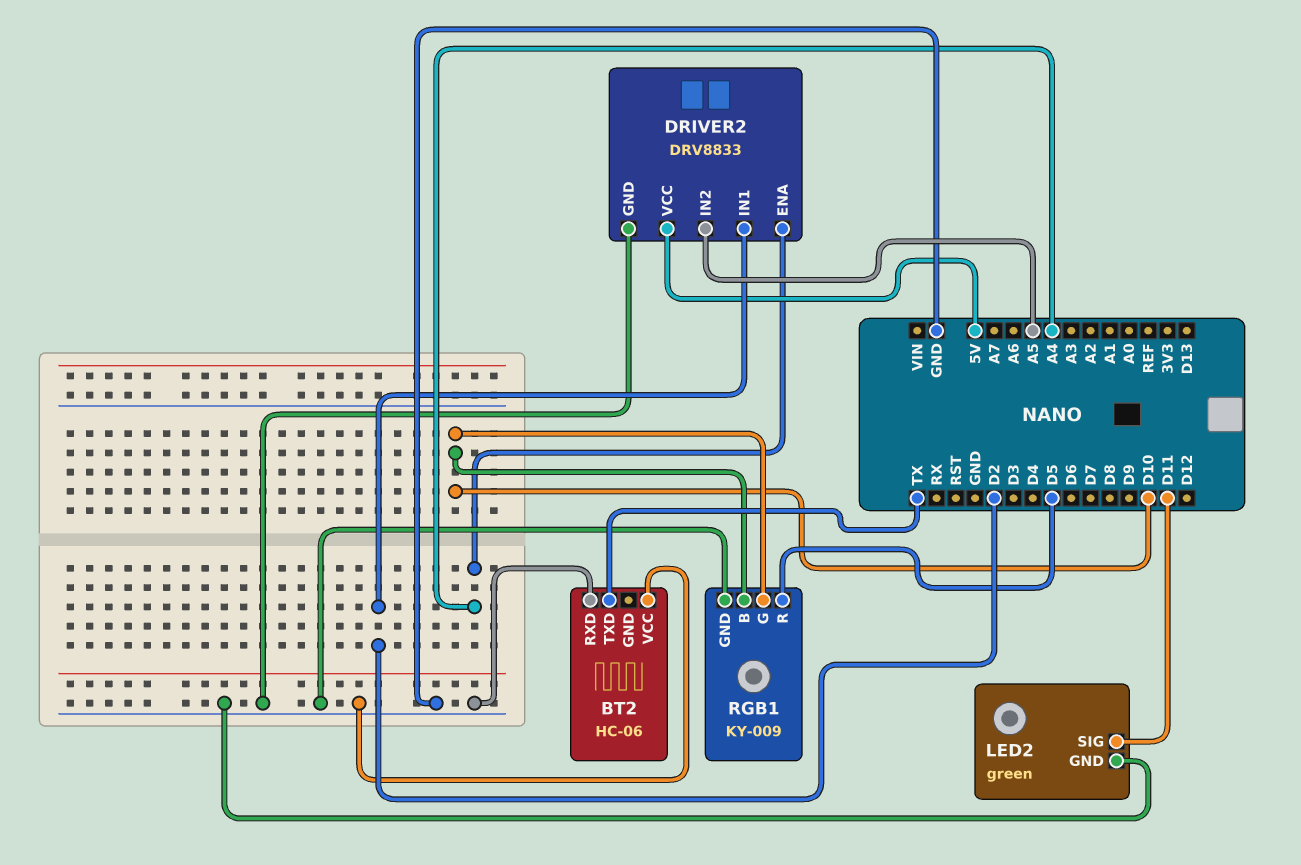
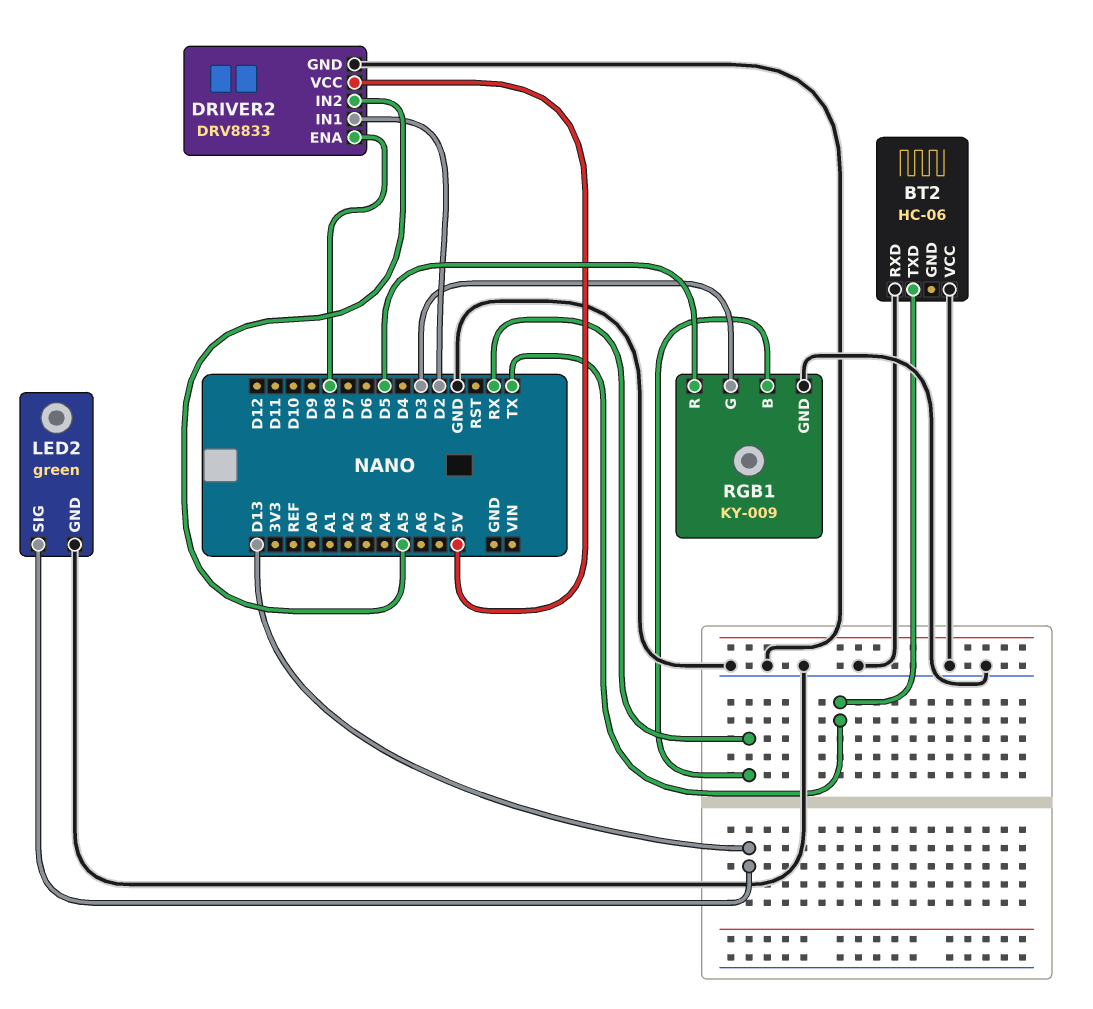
DRIVER2 pin ENA: A4 -> D8
LED2 pin SIG: D11 -> D13
RGB1 pin B: D10 -> RX
RGB1 pin G: D10 -> D3

